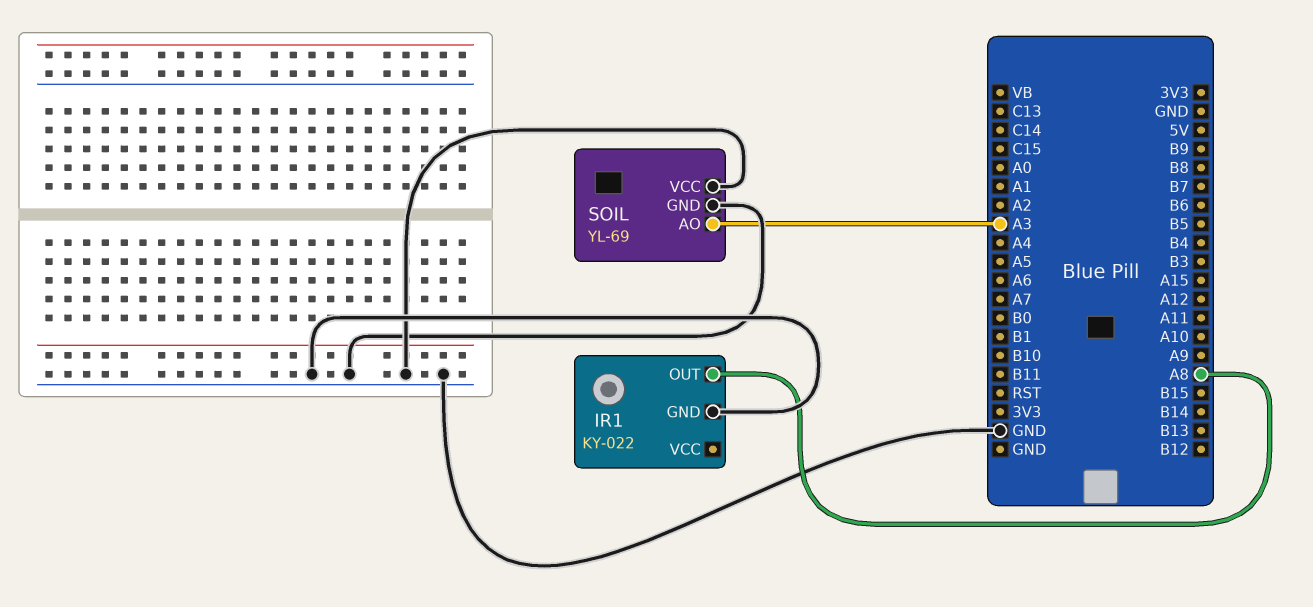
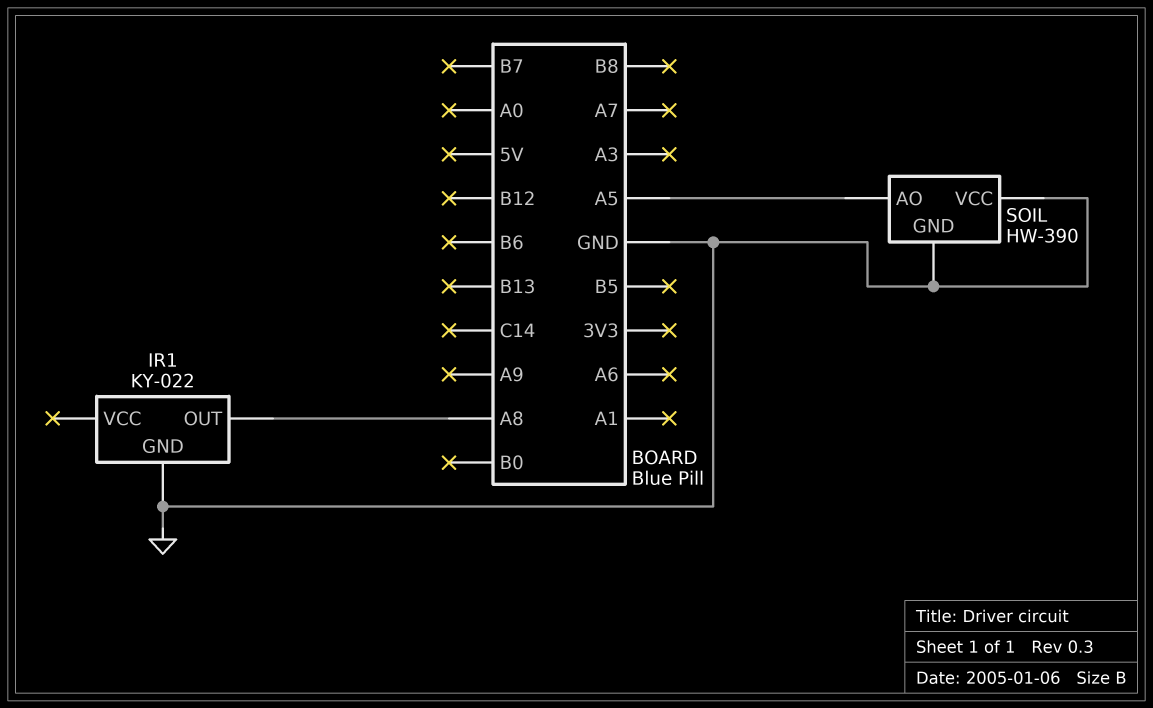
SOIL: YL-69 -> HW-390
SOIL pin AO: A3 -> A5

